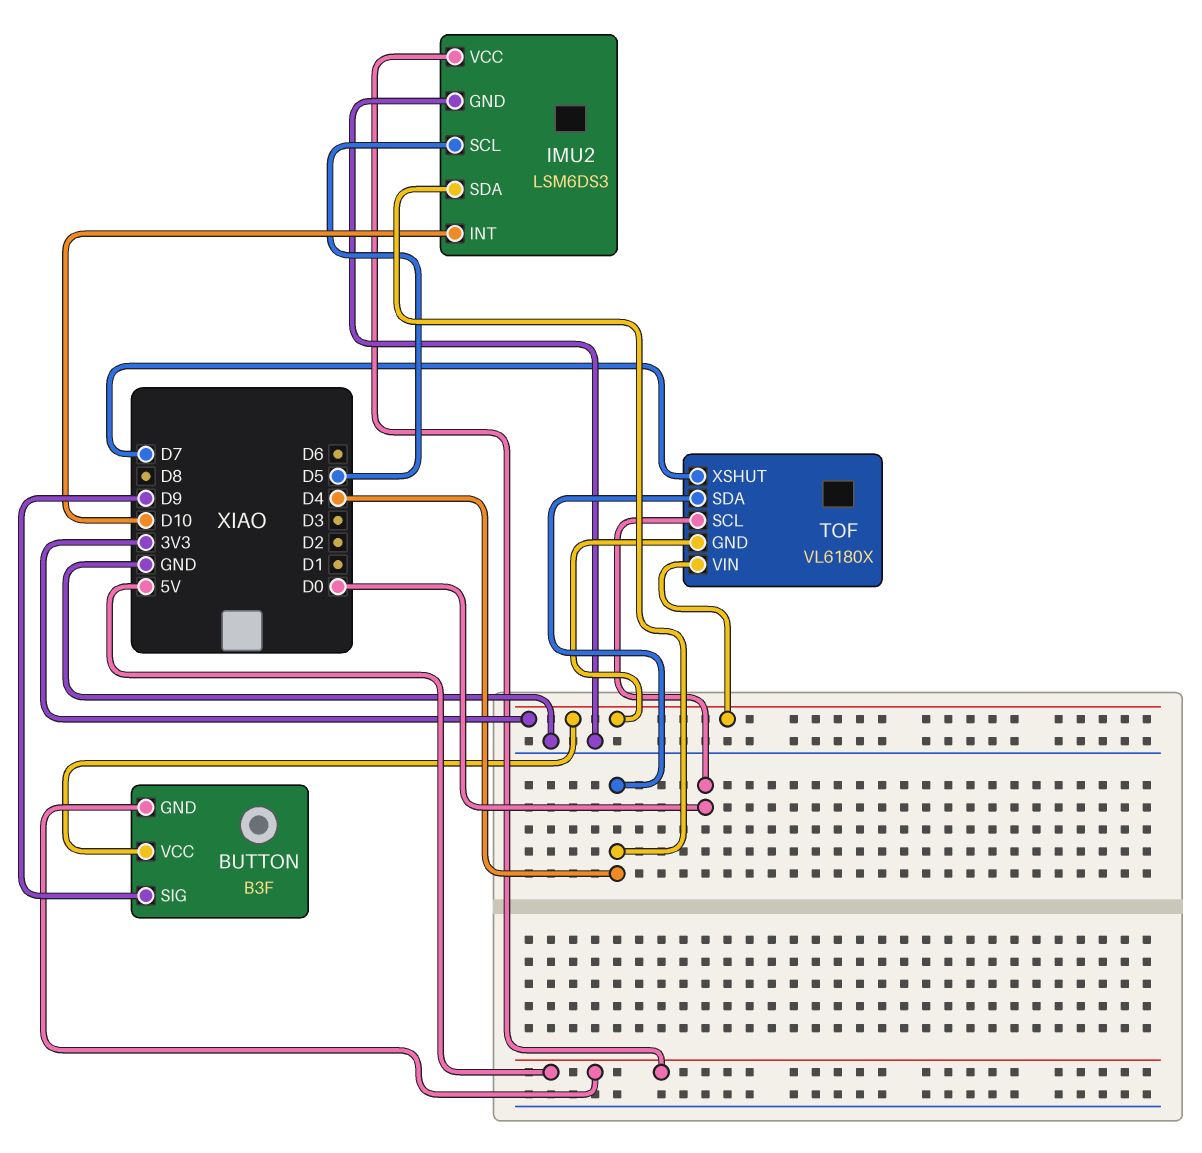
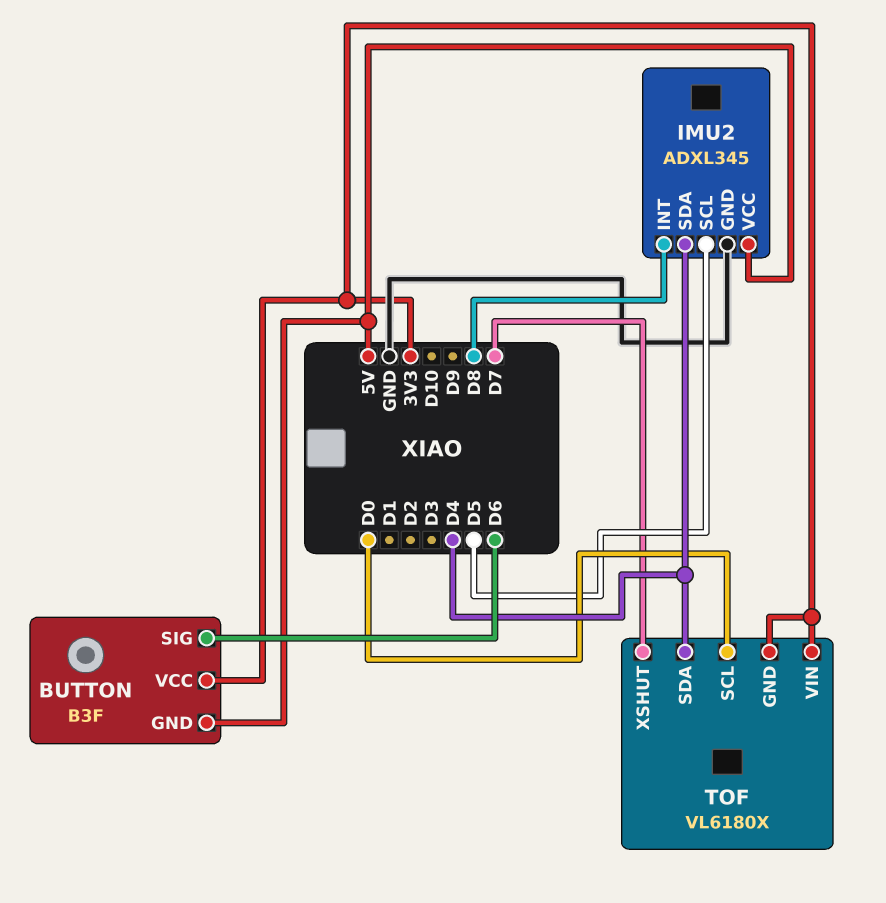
BUTTON pin SIG: D9 -> D6
IMU2: LSM6DS3 -> ADXL345
IMU2 pin INT: D10 -> D8

